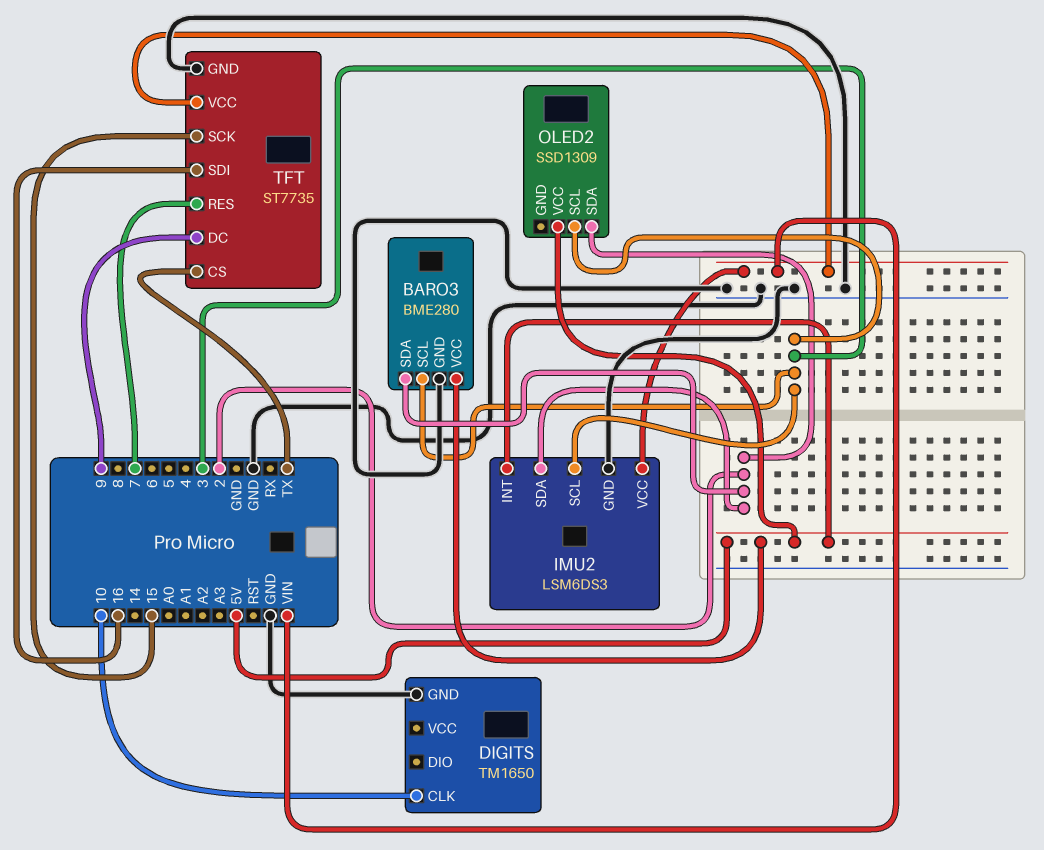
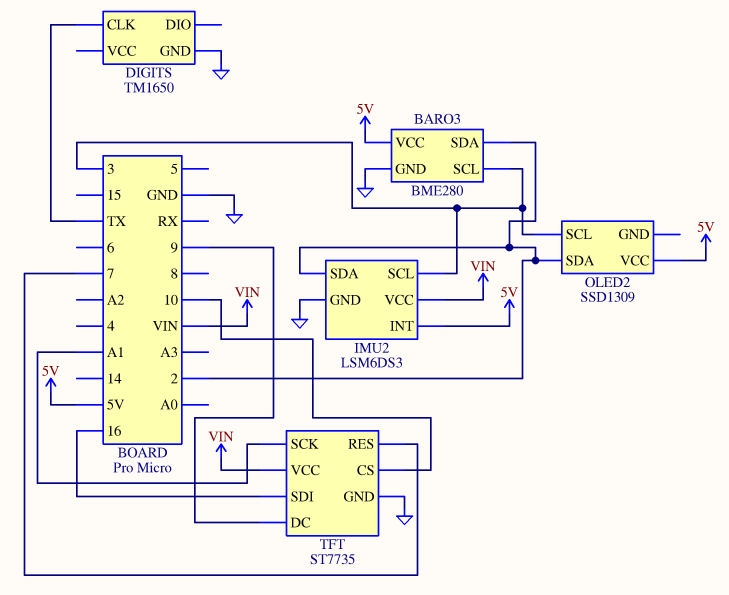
DIGITS pin CLK: 10 -> TX
TFT pin CS: TX -> 10
TFT pin SCK: 15 -> A1

